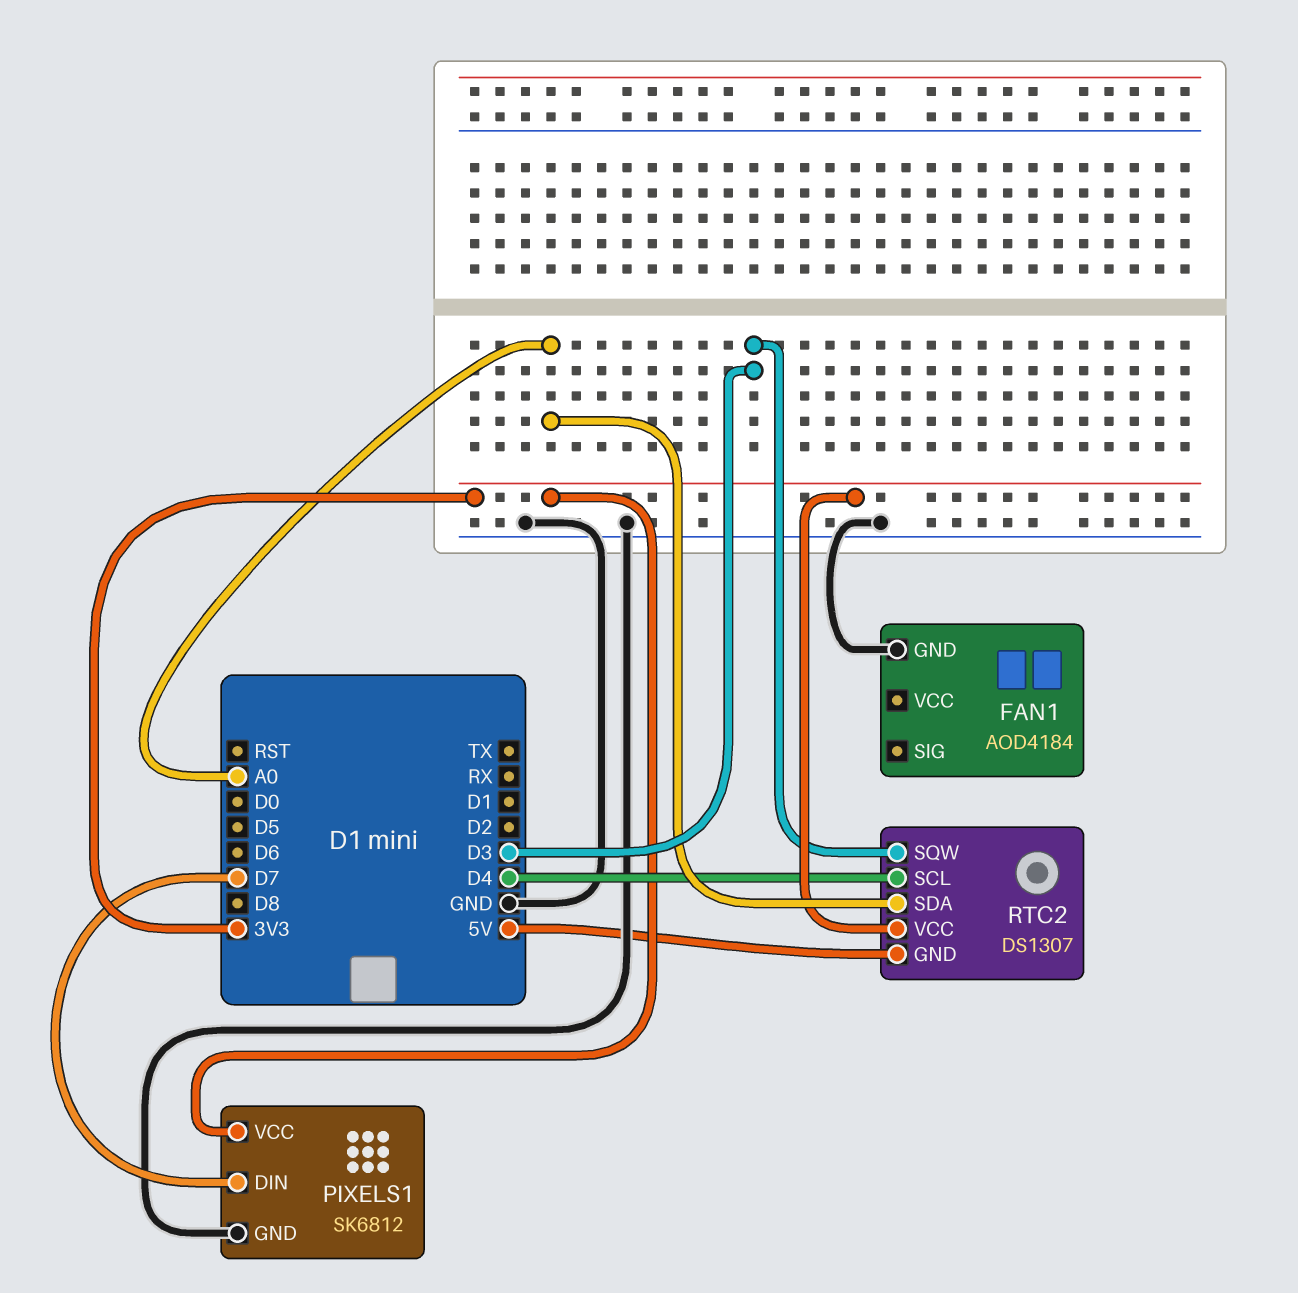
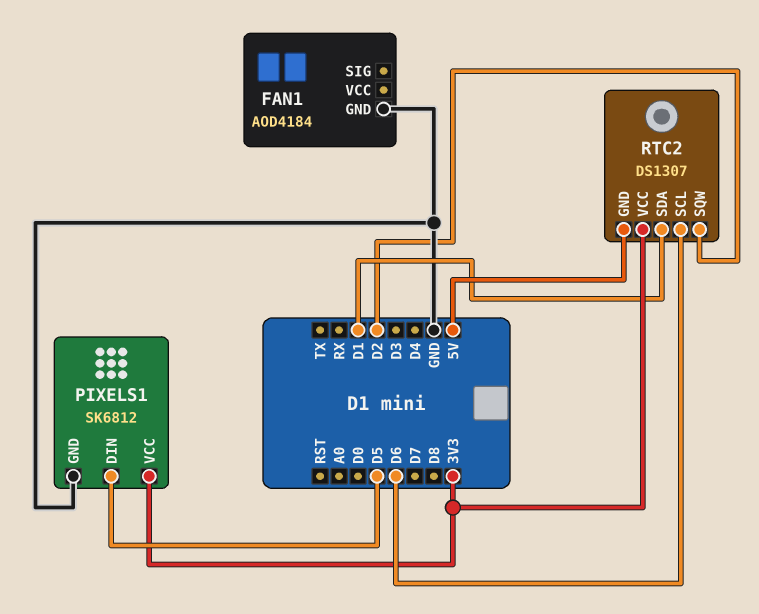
PIXELS1 pin DIN: D7 -> D5
RTC2 pin SCL: D4 -> D6
RTC2 pin SDA: A0 -> D1
RTC2 pin SQW: D3 -> D2

